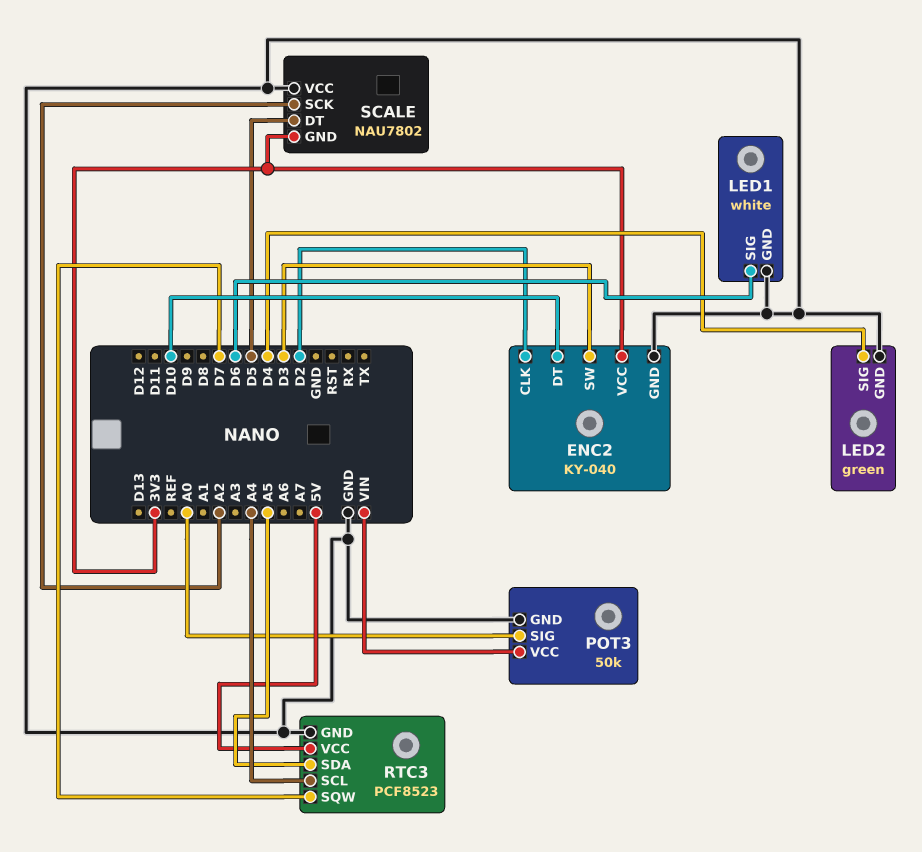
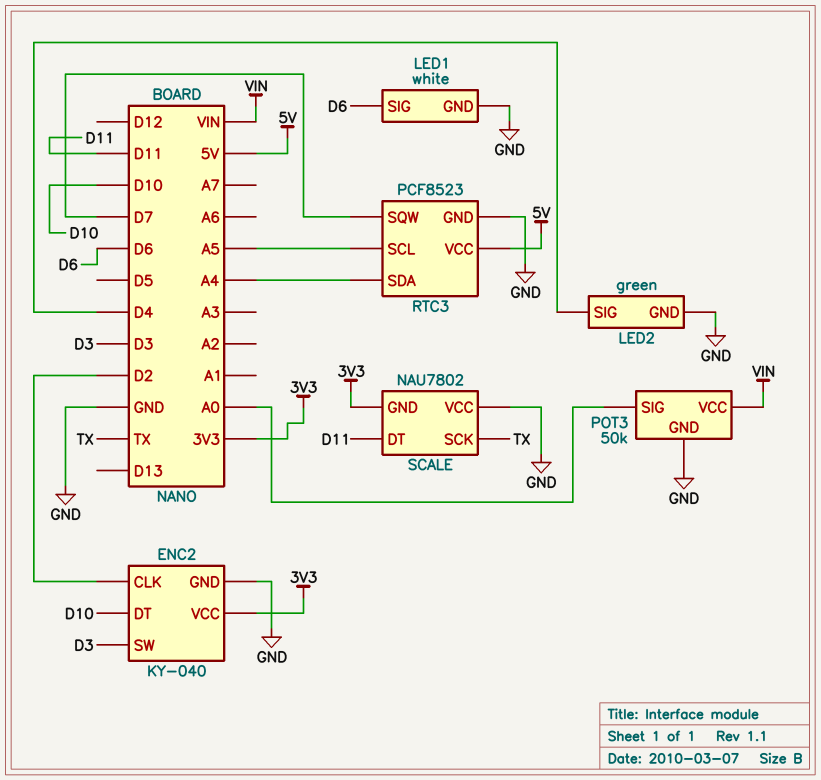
RTC3 pin SCL: A4 -> A5
RTC3 pin SDA: A5 -> A4
SCALE pin DT: D5 -> D11
SCALE pin SCK: A2 -> TX

